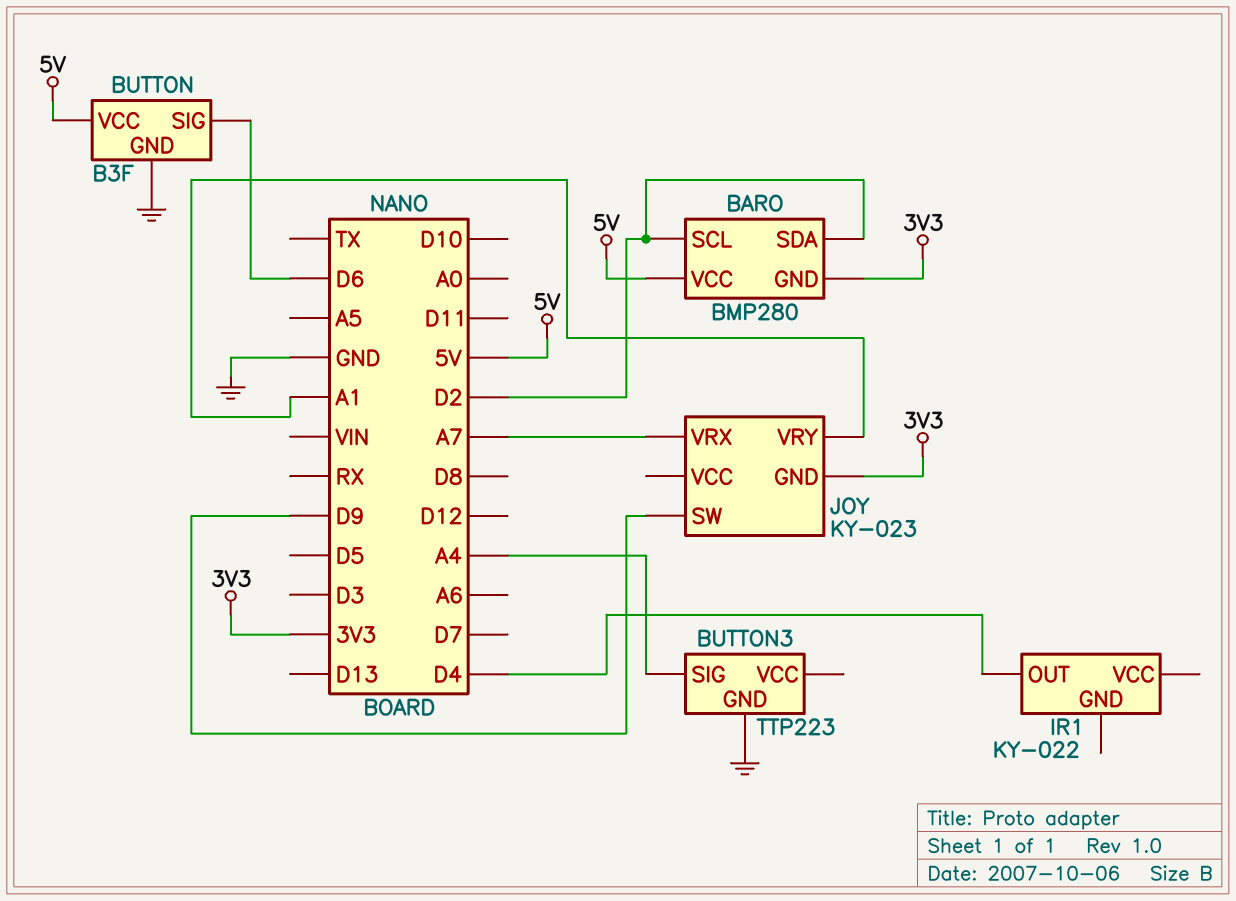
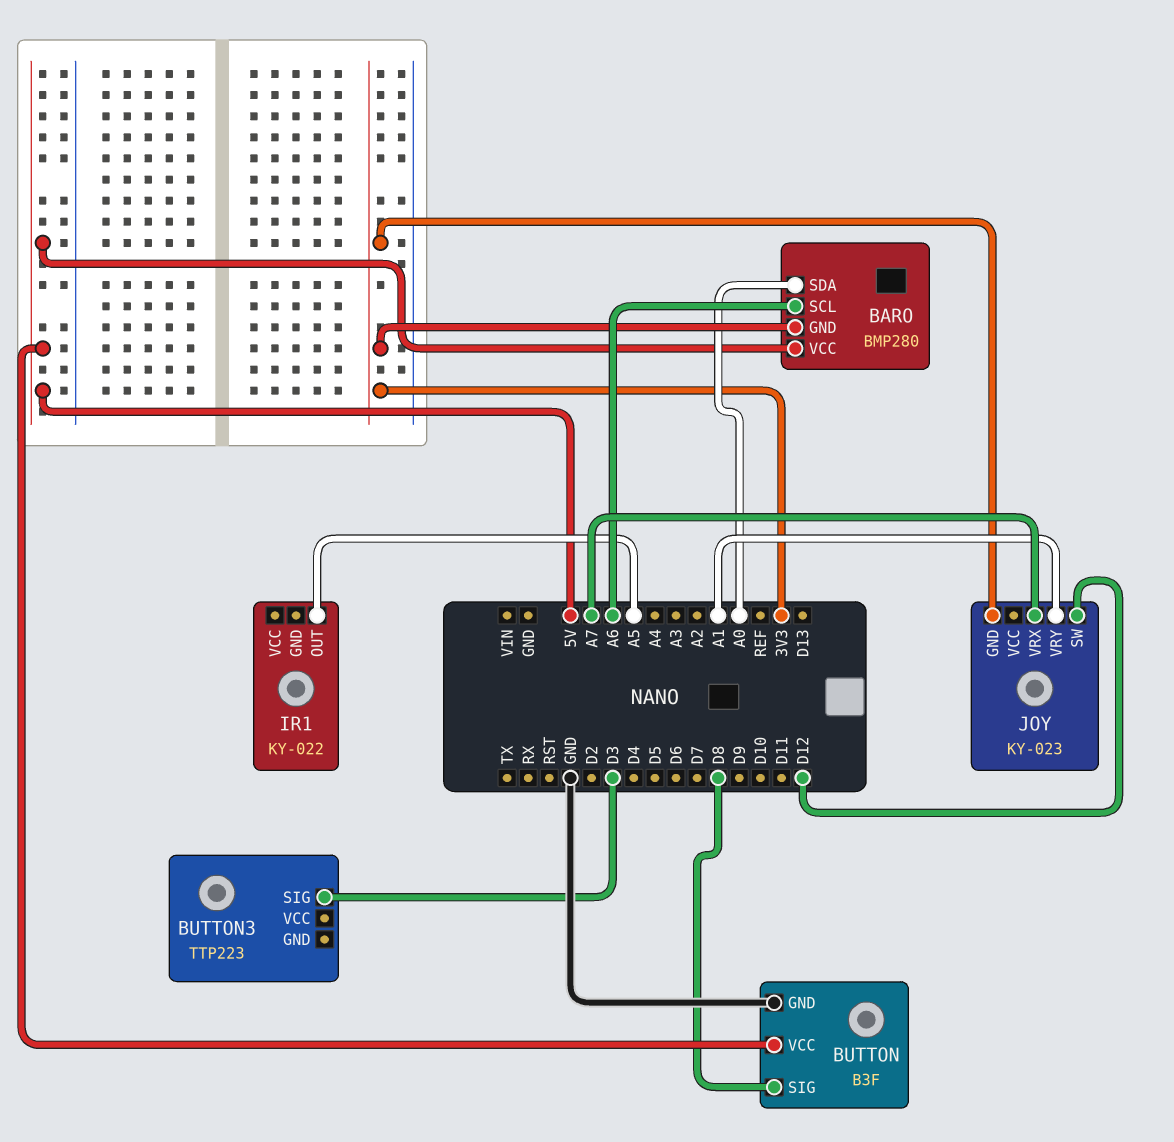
BARO pin SCL: D2 -> A6
BARO pin SDA: D2 -> A0
BUTTON pin SIG: D6 -> D8
BUTTON3 pin GND: GND -> none
BUTTON3 pin SIG: A4 -> D3
IR1 pin OUT: D4 -> A5
JOY pin SW: D9 -> D12

